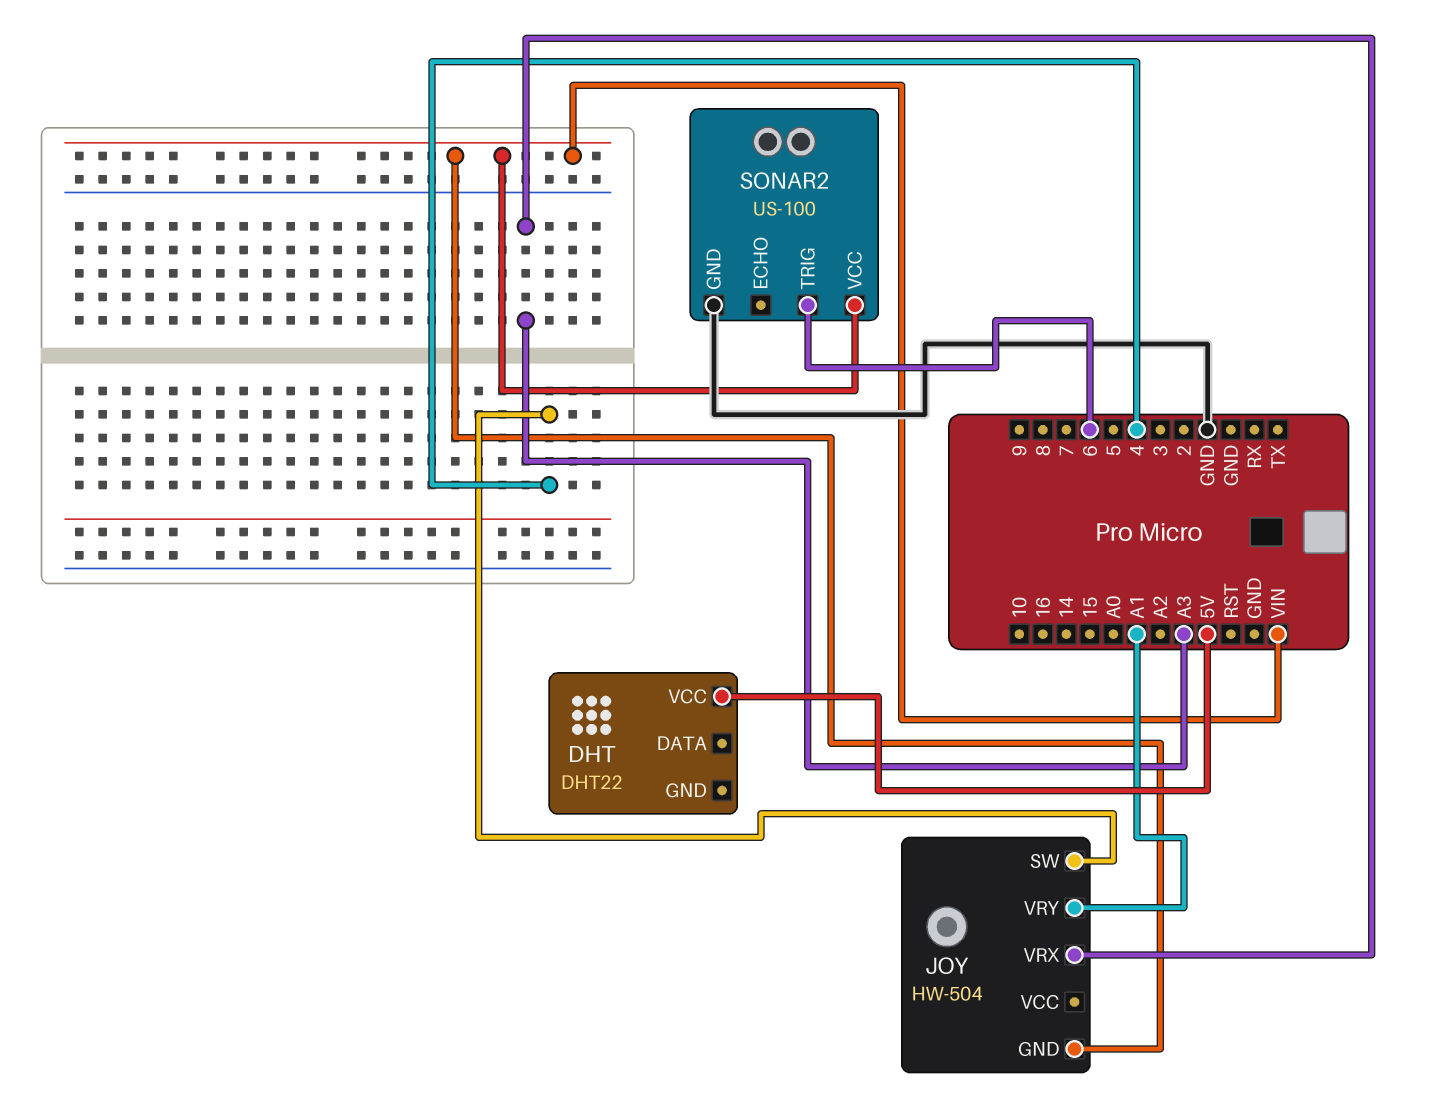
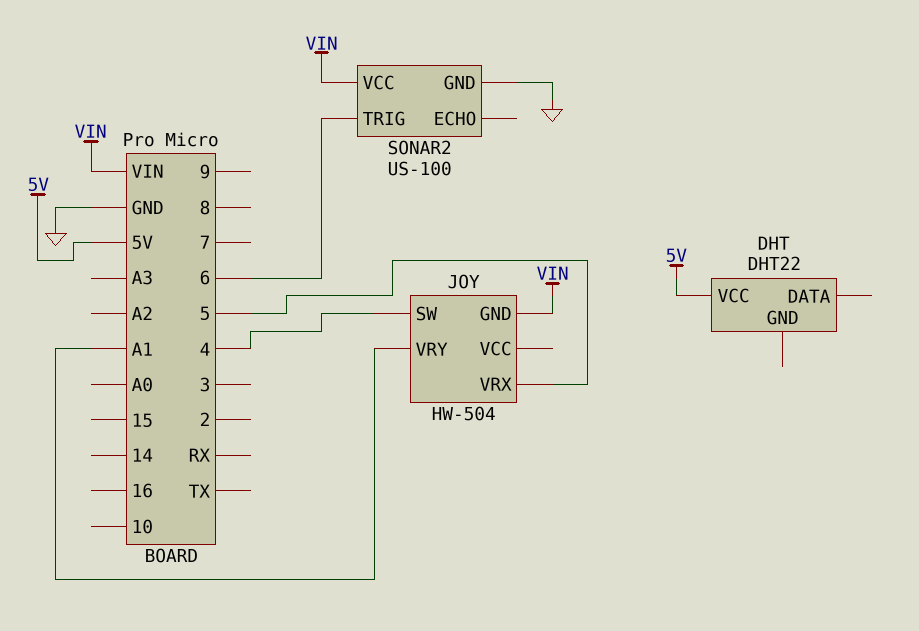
JOY pin VRX: A3 -> 5

